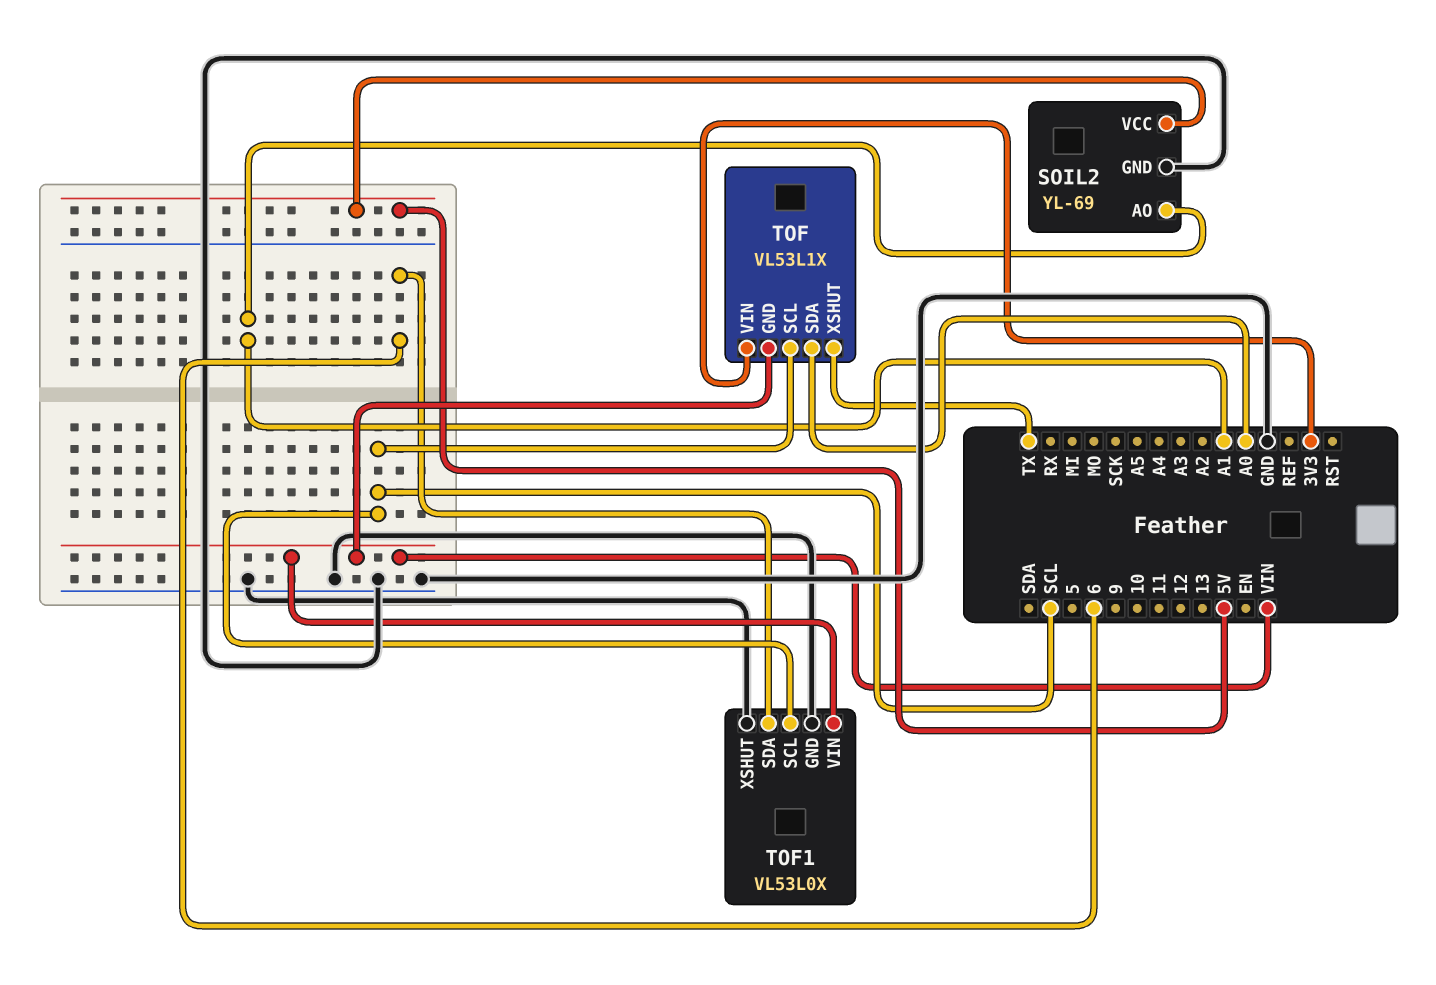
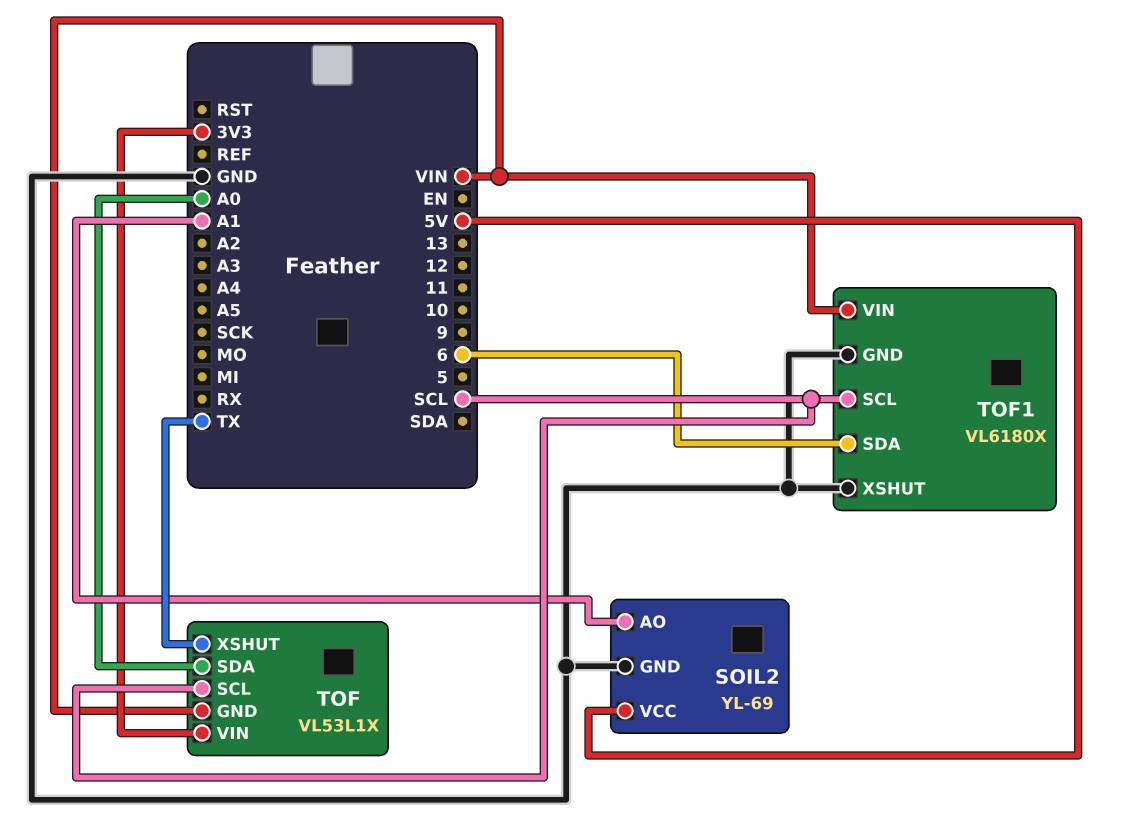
TOF1: VL53L0X -> VL6180X

